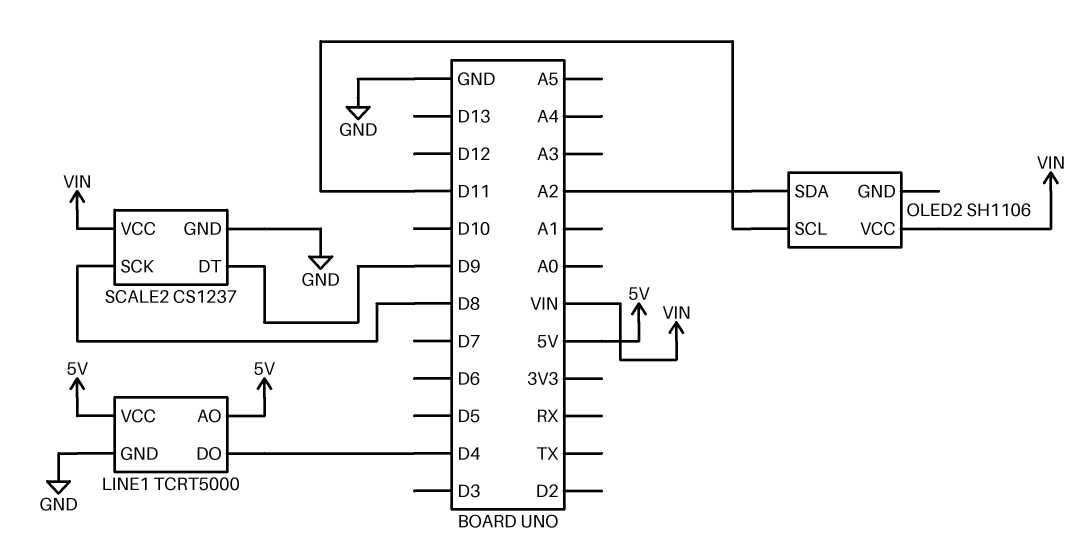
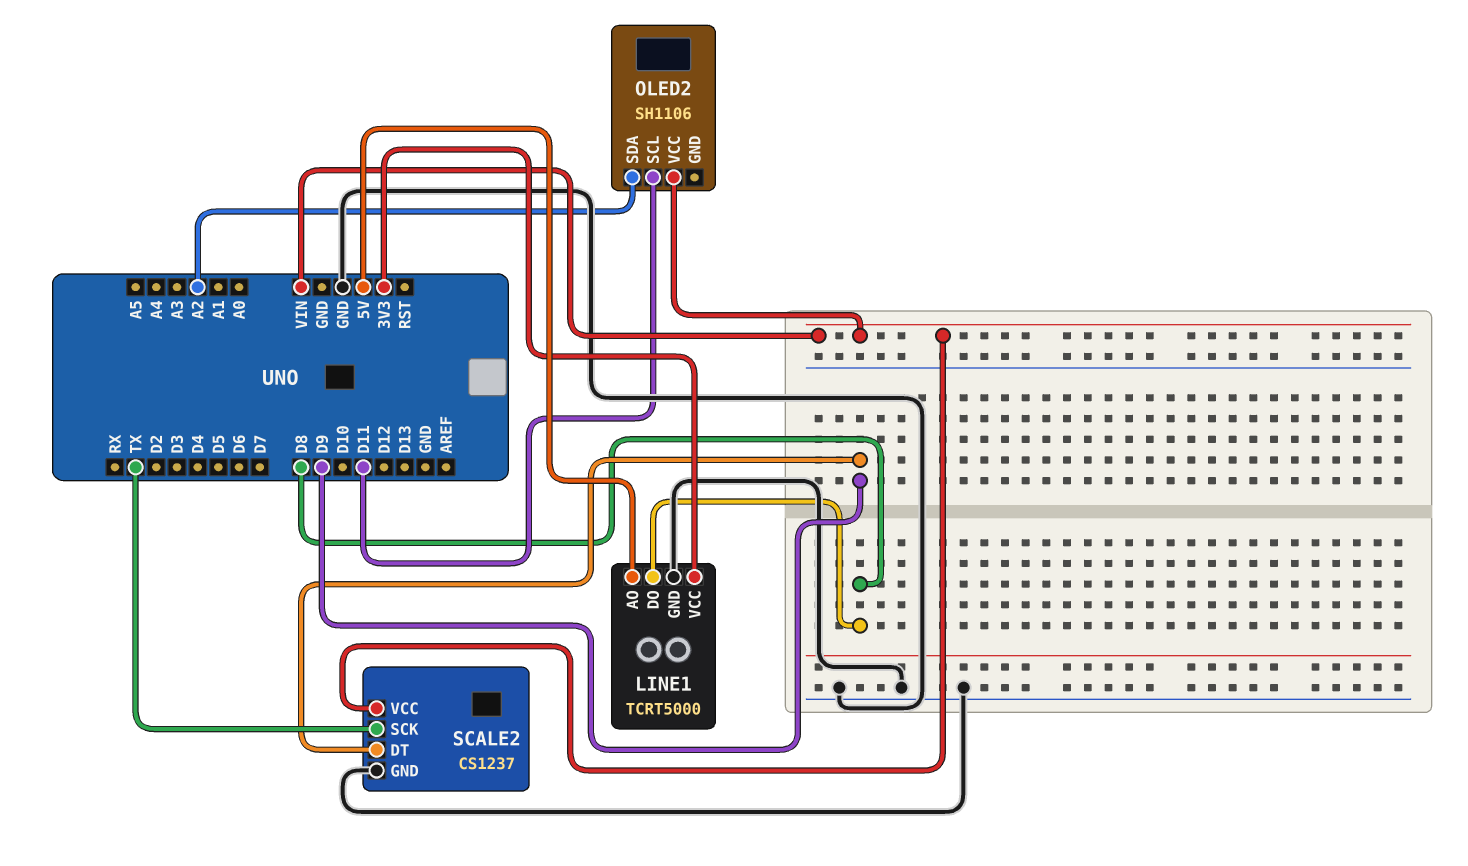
LINE1 pin DO: D4 -> D8
LINE1 pin VCC: 5V -> 3V3
SCALE2 pin SCK: D8 -> TX

